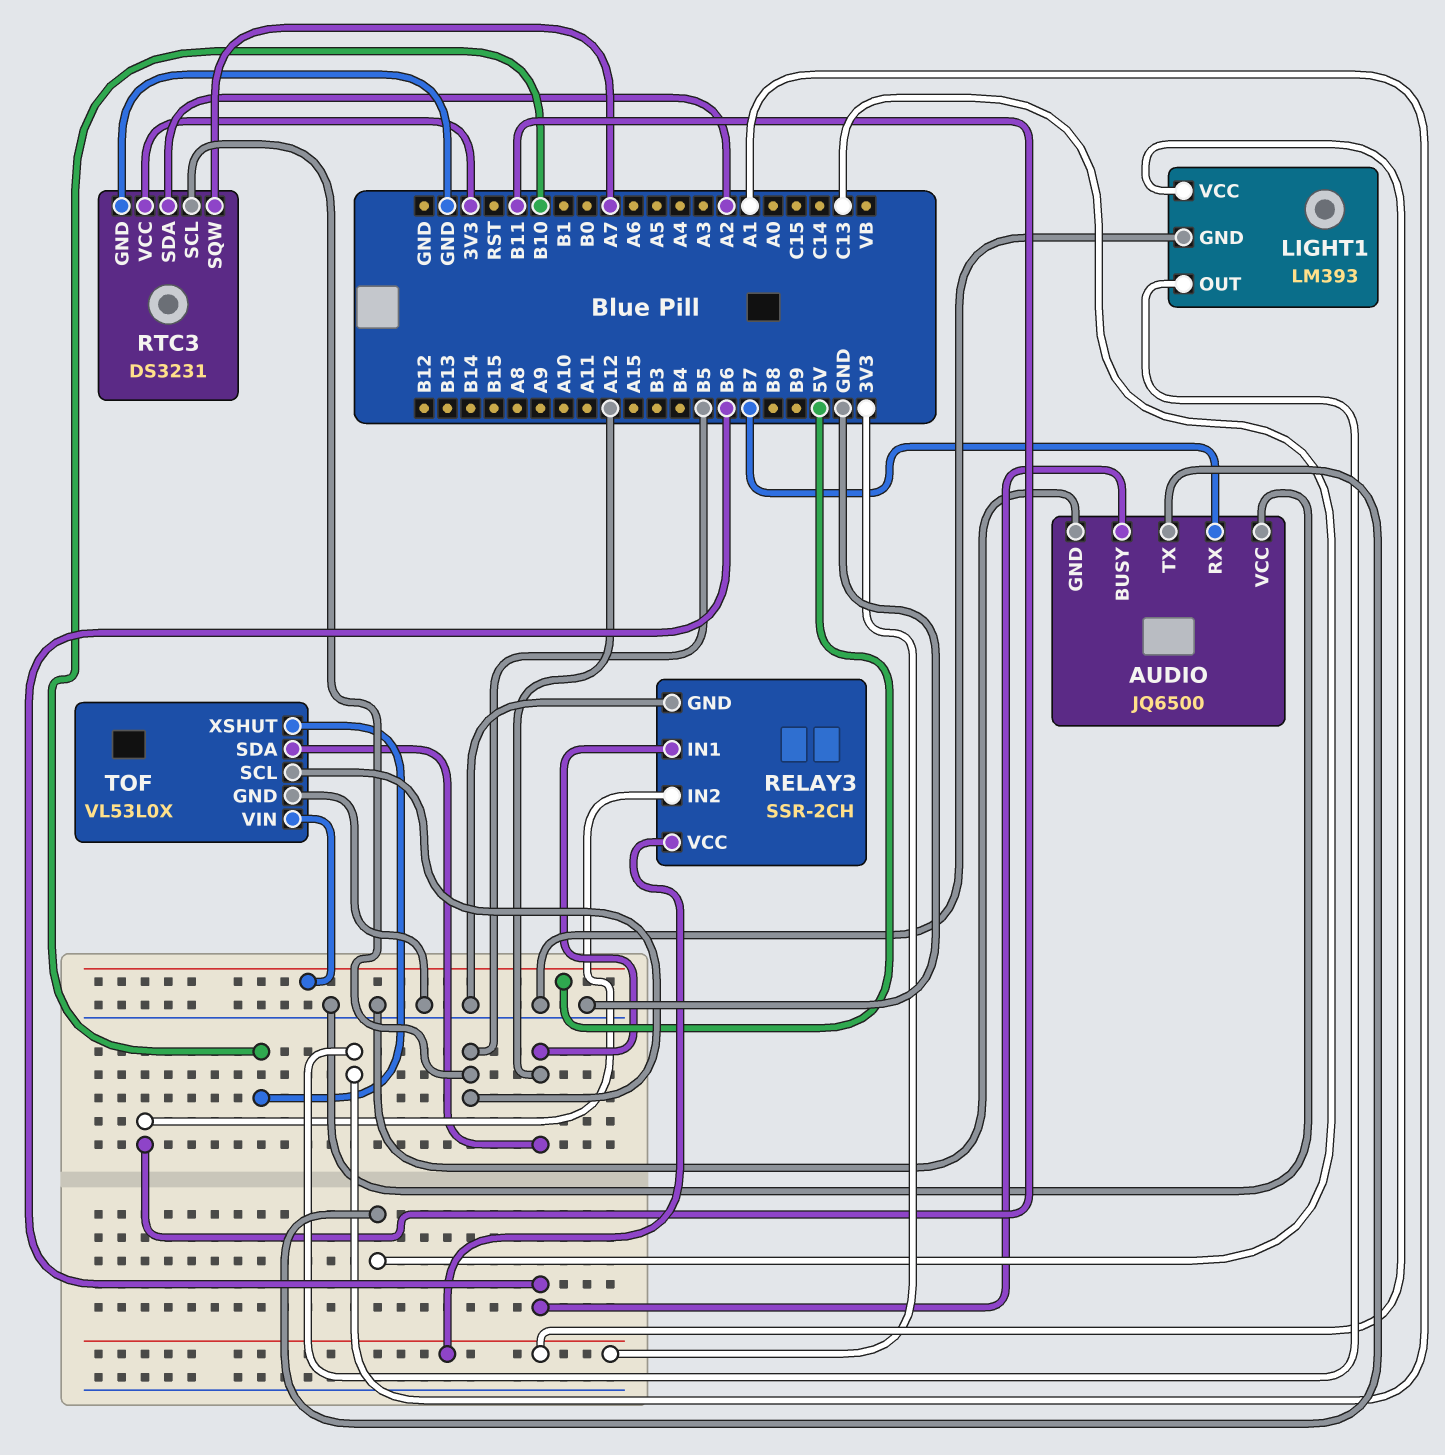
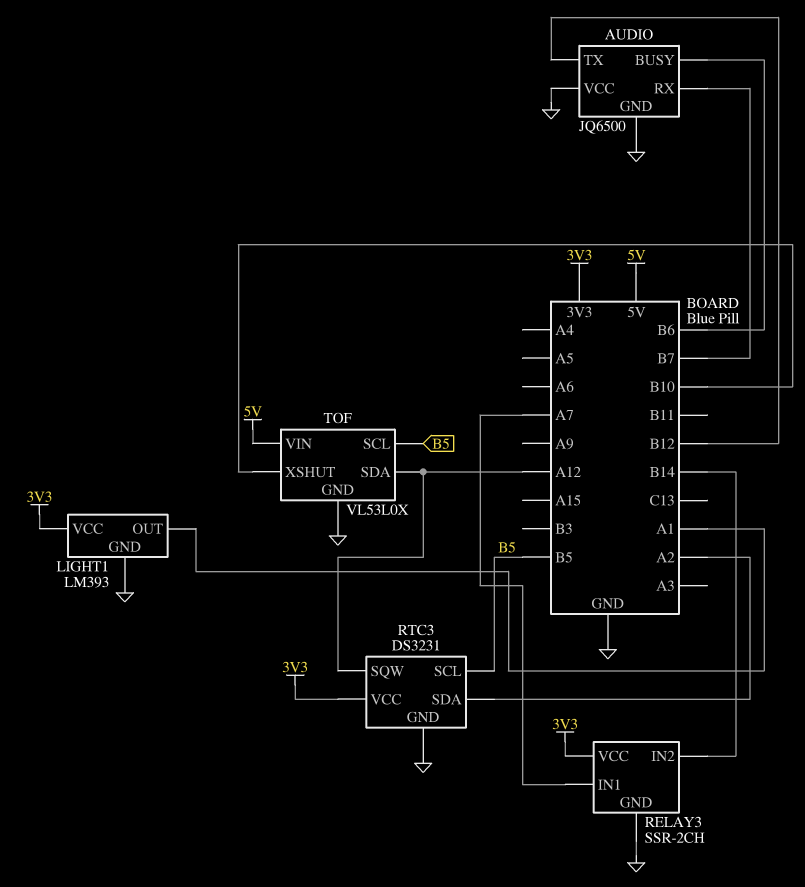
AUDIO pin TX: C13 -> B12
RELAY3 pin IN1: A12 -> A7
RELAY3 pin IN2: B11 -> B14
RTC3 pin SQW: A7 -> A12

